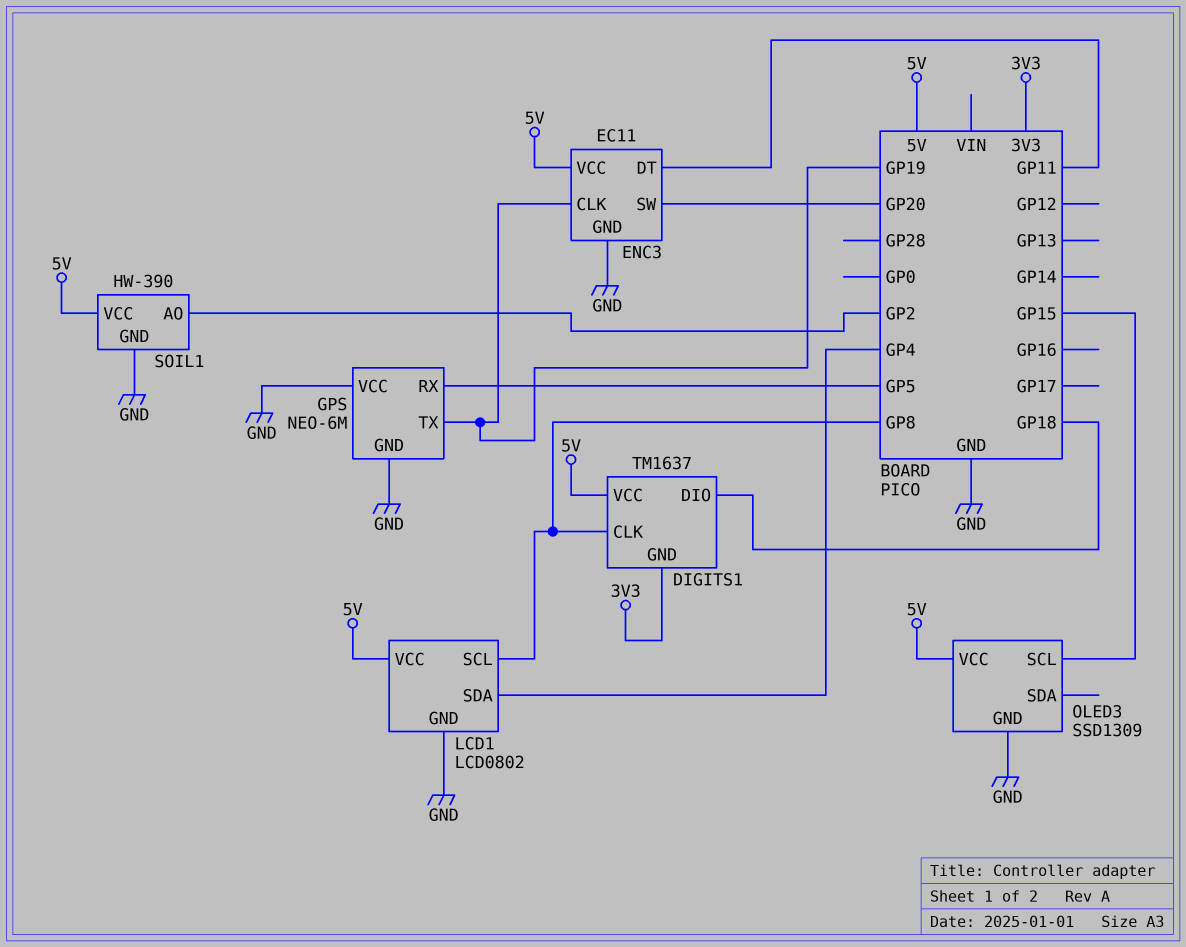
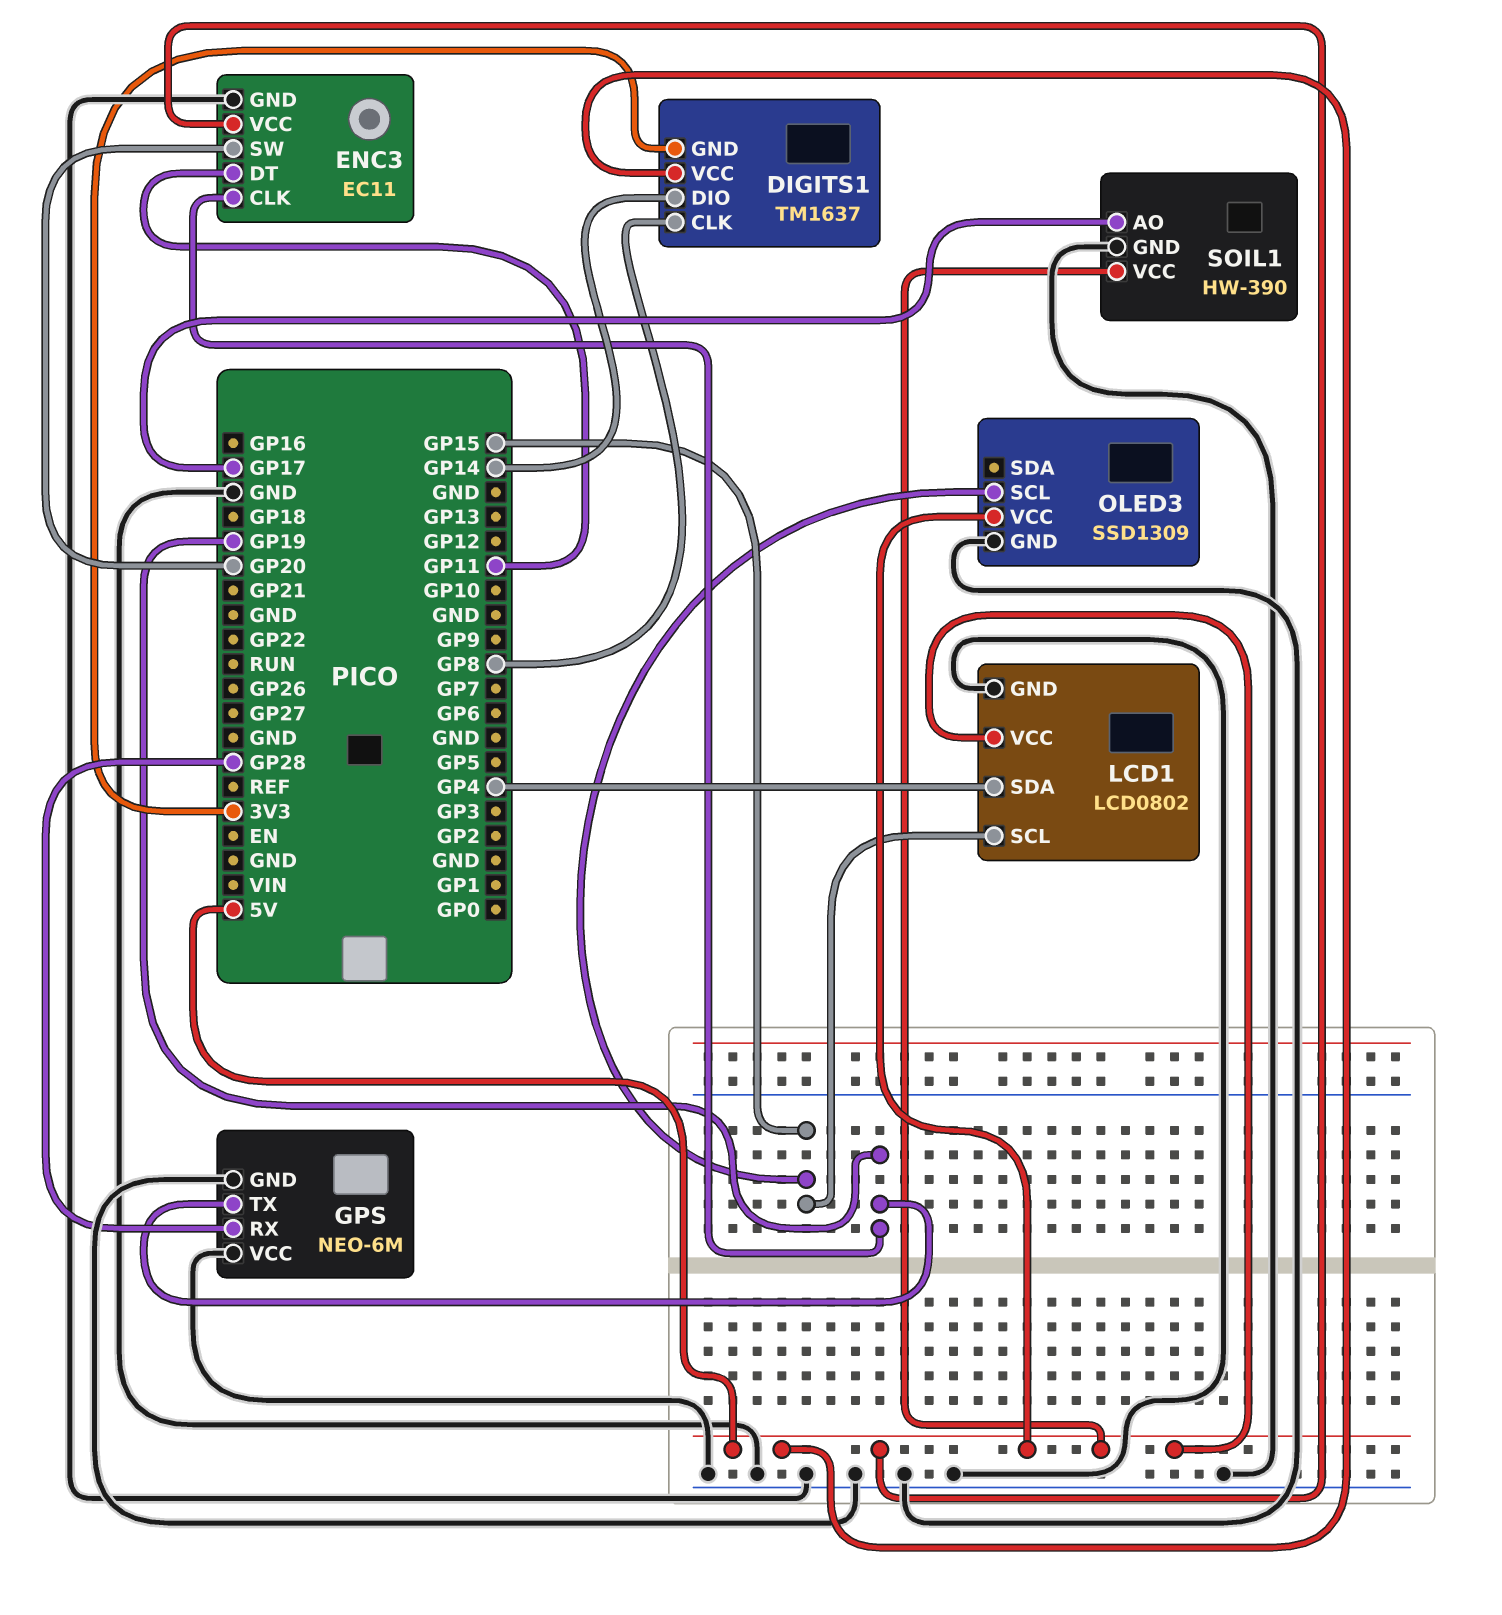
DIGITS1 pin DIO: GP18 -> GP14
GPS pin RX: GP5 -> GP28
LCD1 pin SCL: GP8 -> GP15
SOIL1 pin AO: GP2 -> GP17

